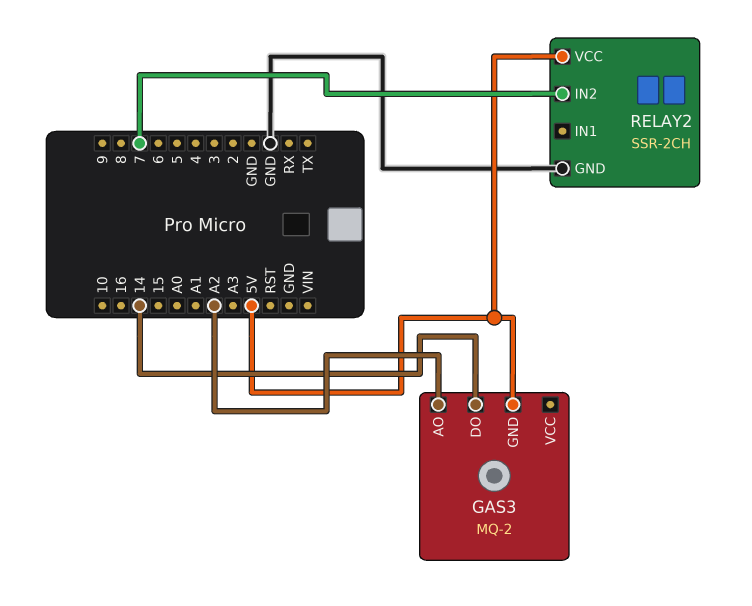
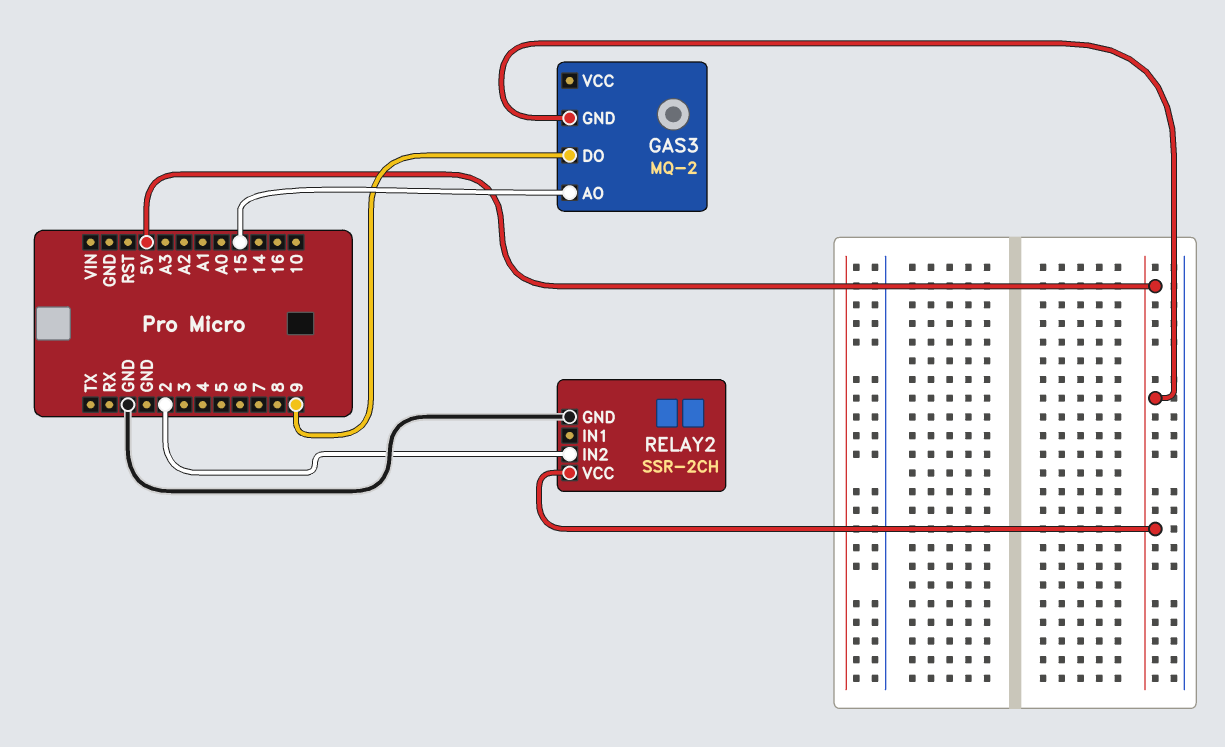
GAS3 pin AO: A2 -> 15
GAS3 pin DO: 14 -> 9
RELAY2 pin IN2: 7 -> 2

